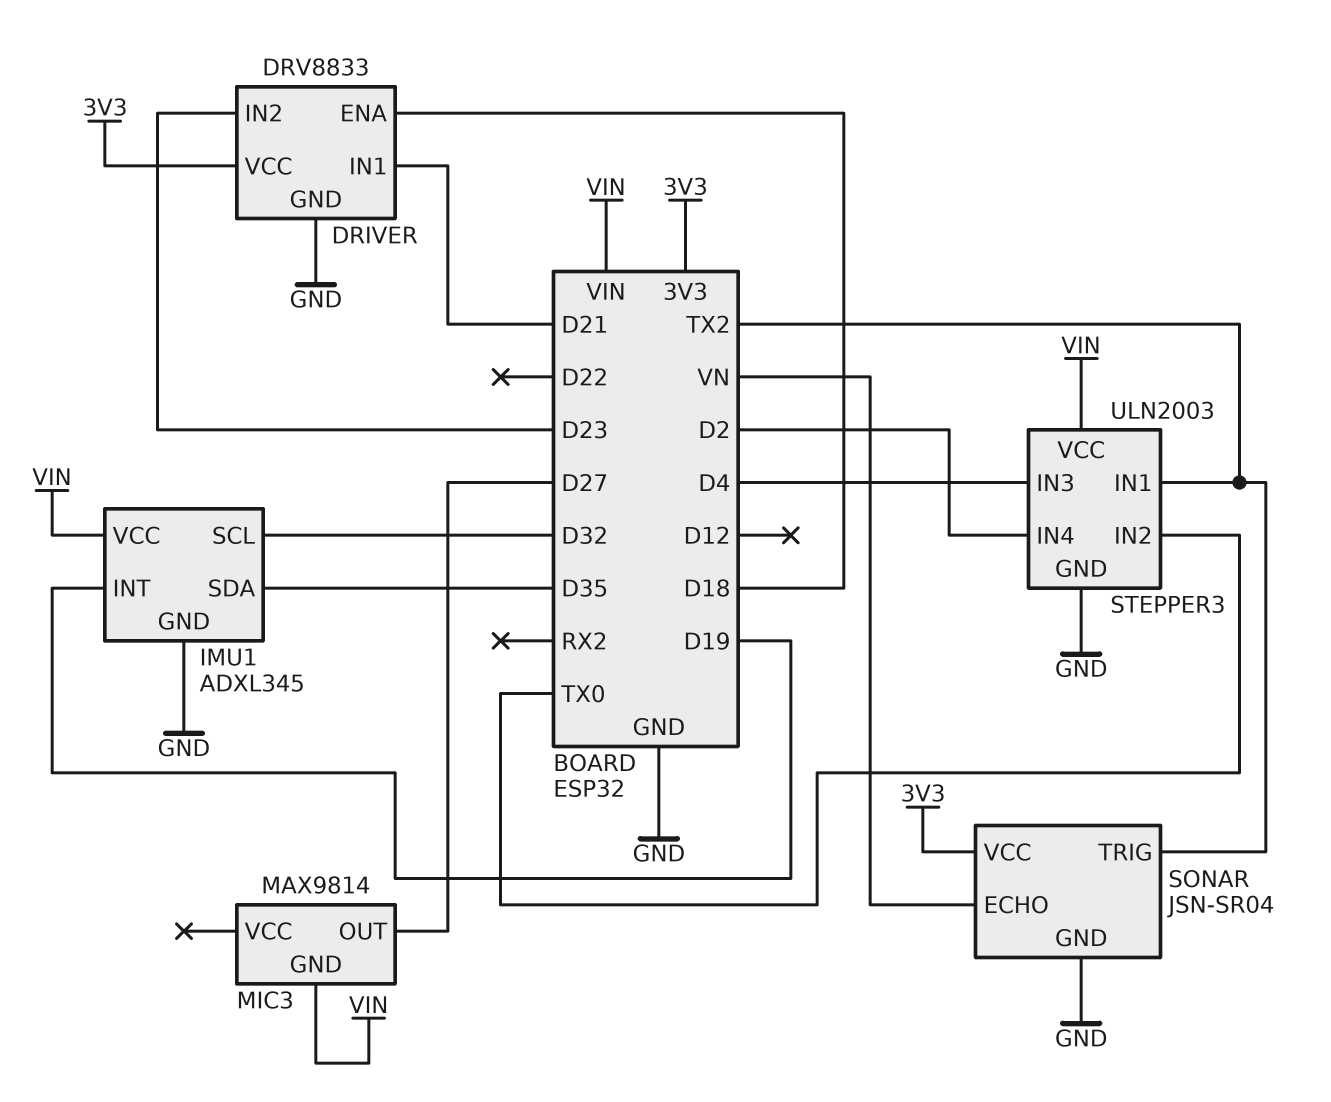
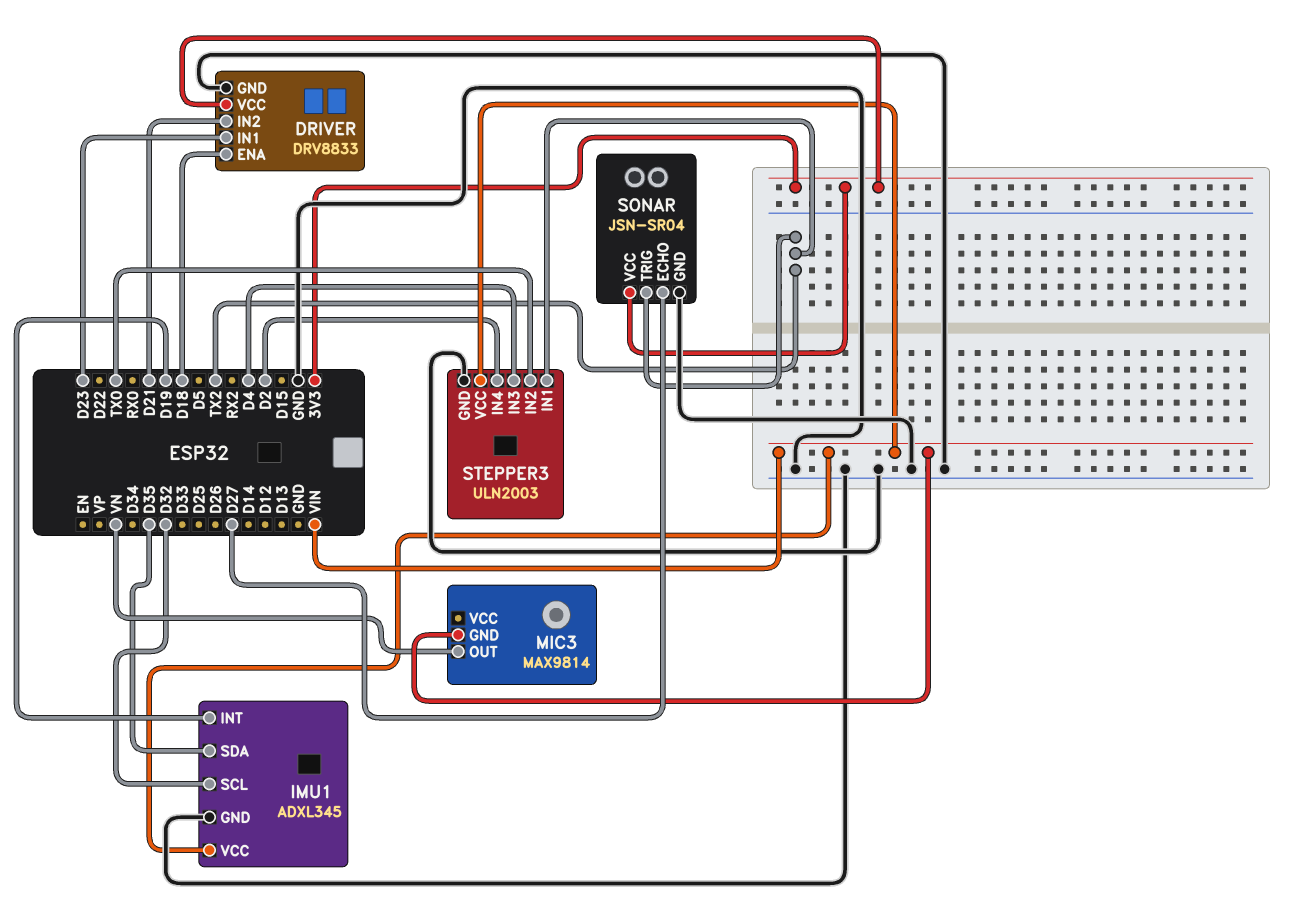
DRIVER pin IN1: D21 -> D23
DRIVER pin IN2: D23 -> D21
MIC3 pin OUT: D27 -> VN
SONAR pin ECHO: VN -> D27

